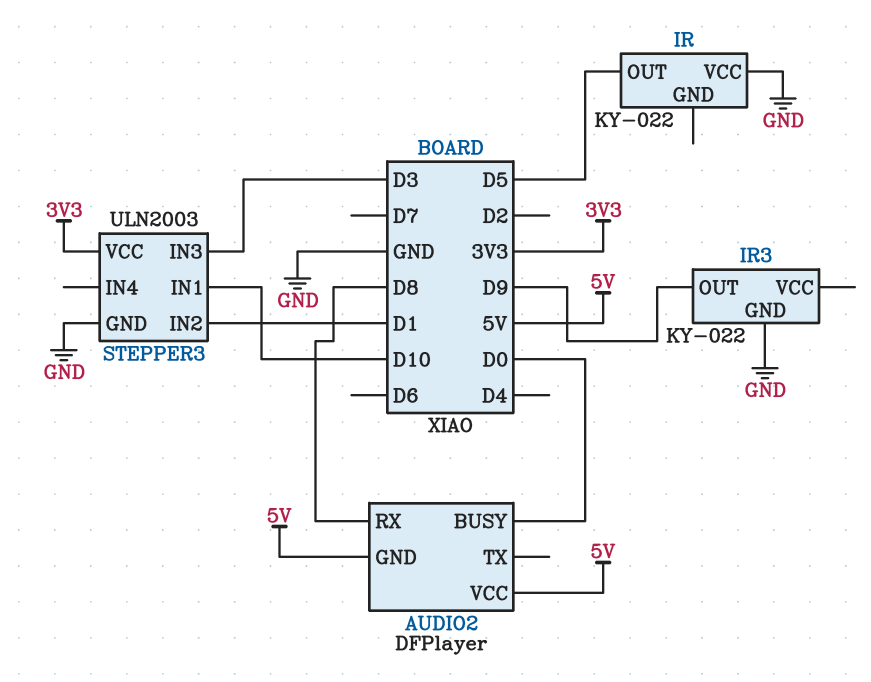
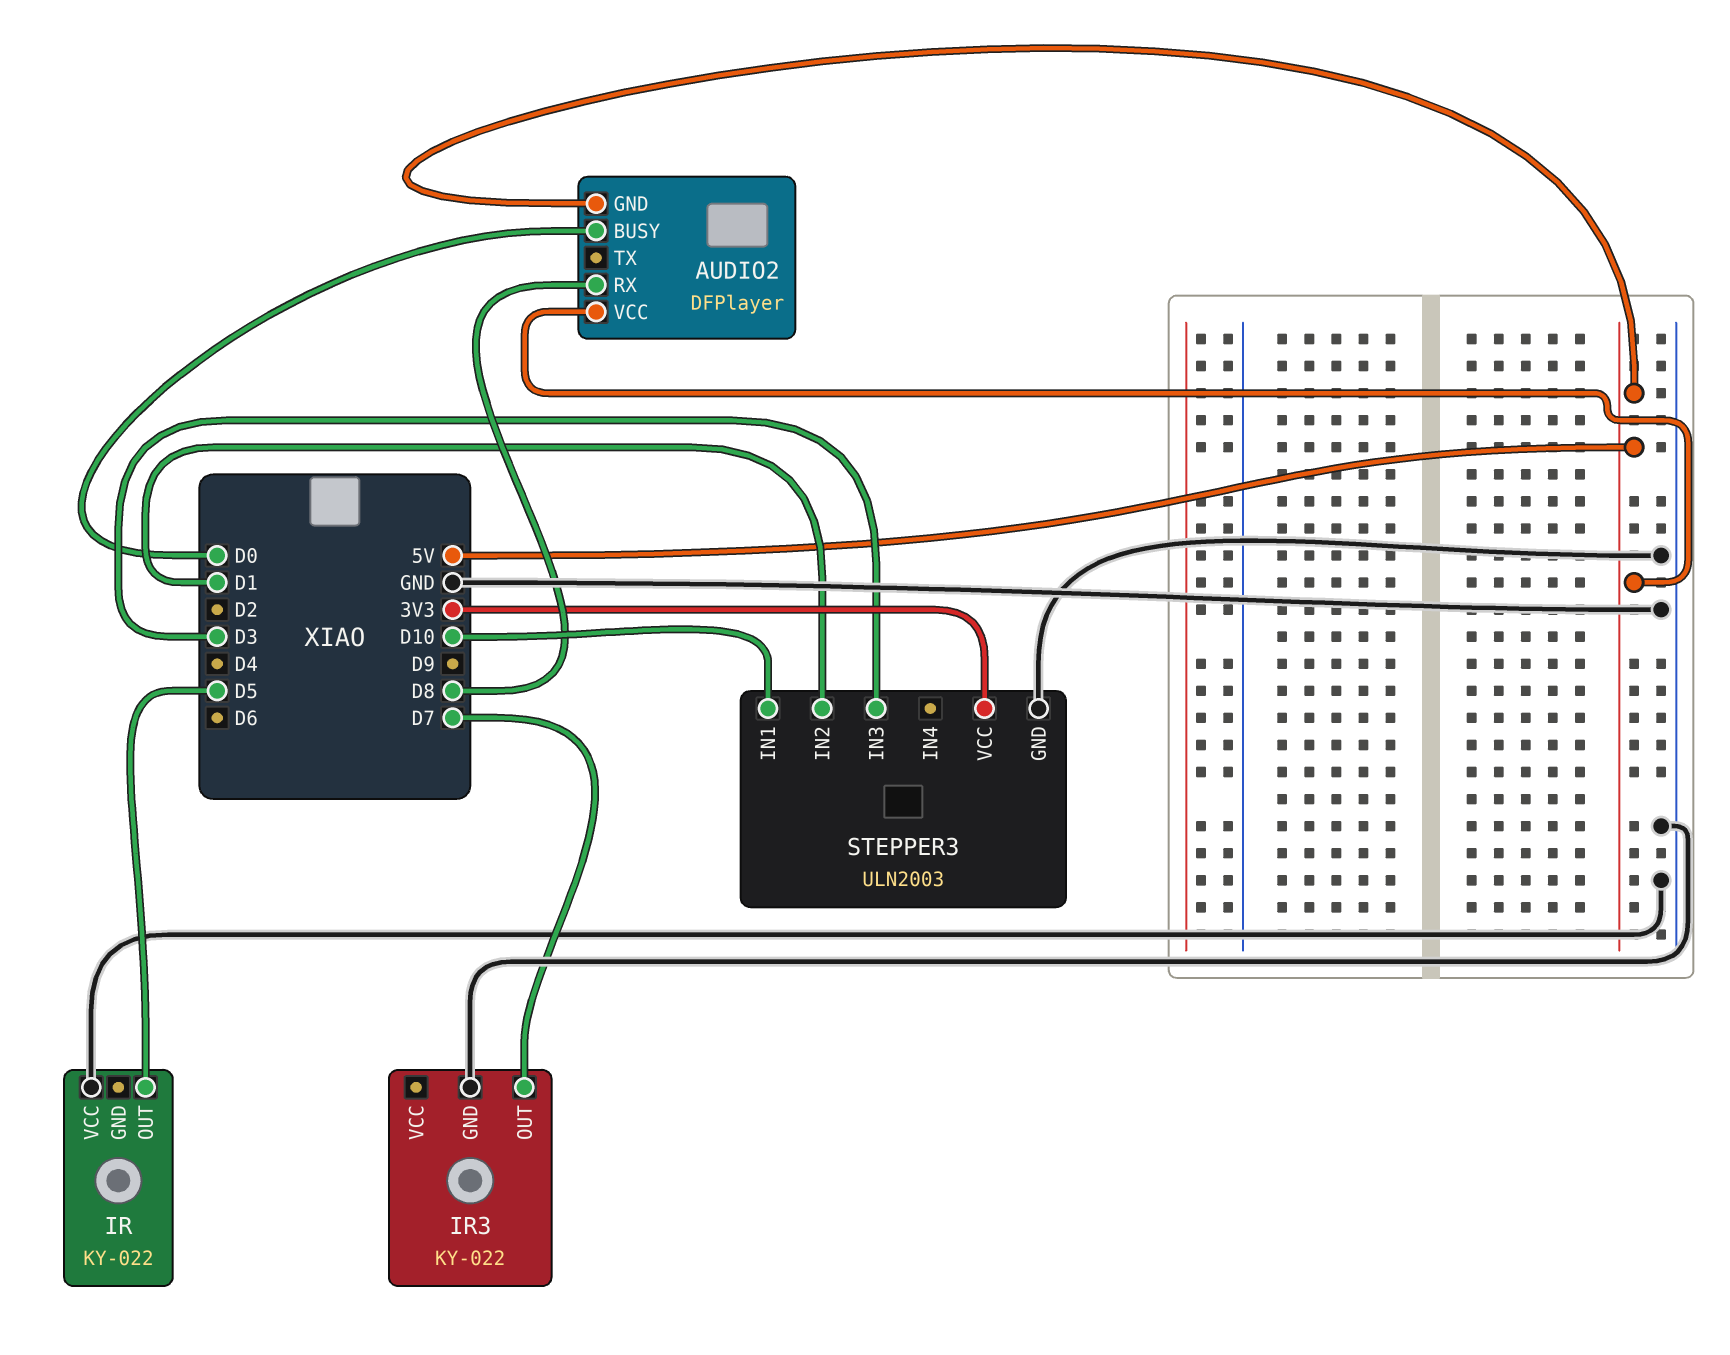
IR3 pin OUT: D9 -> D7

